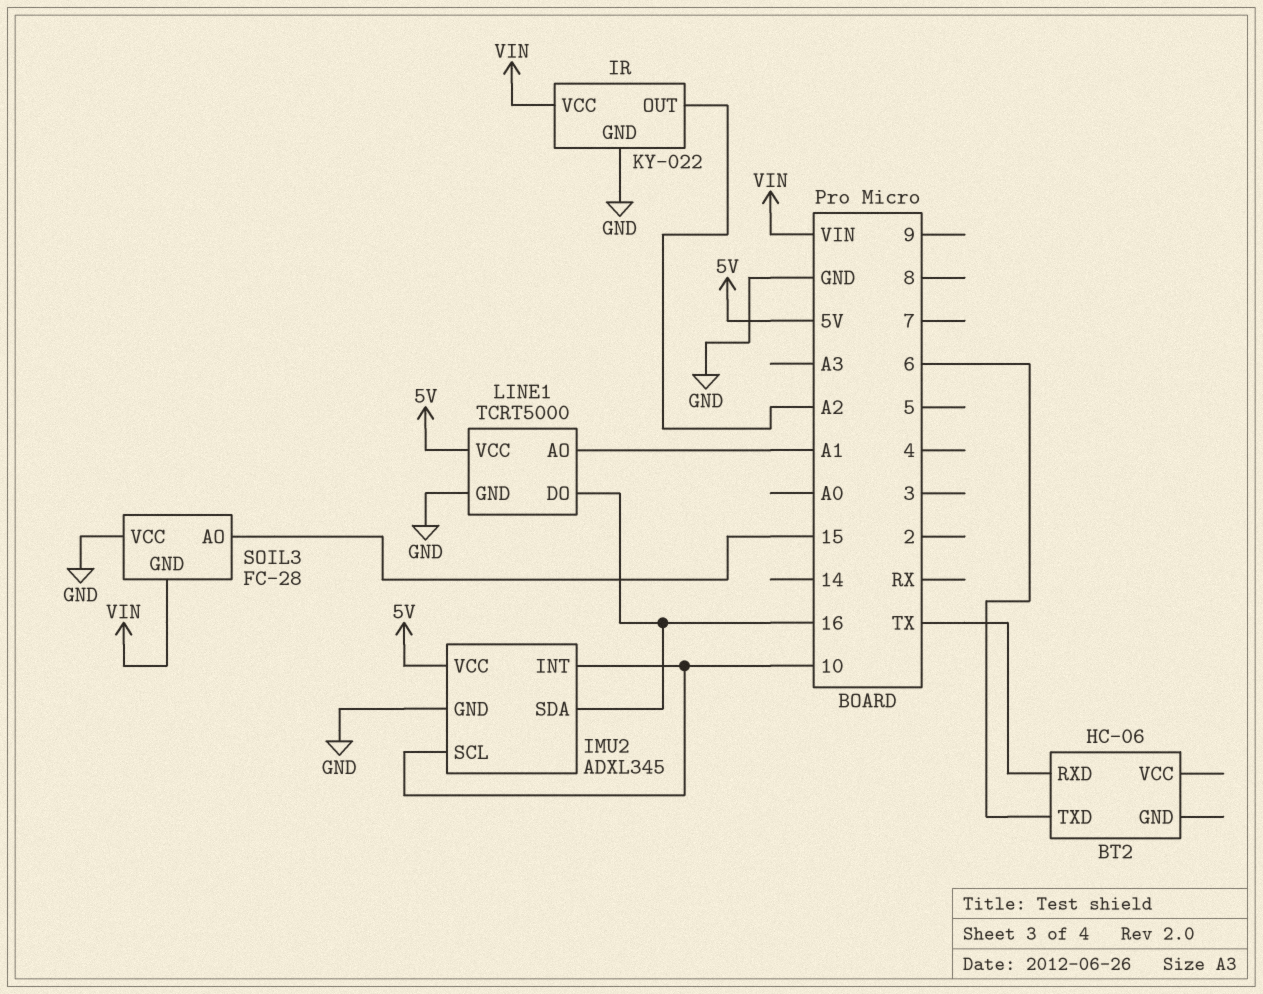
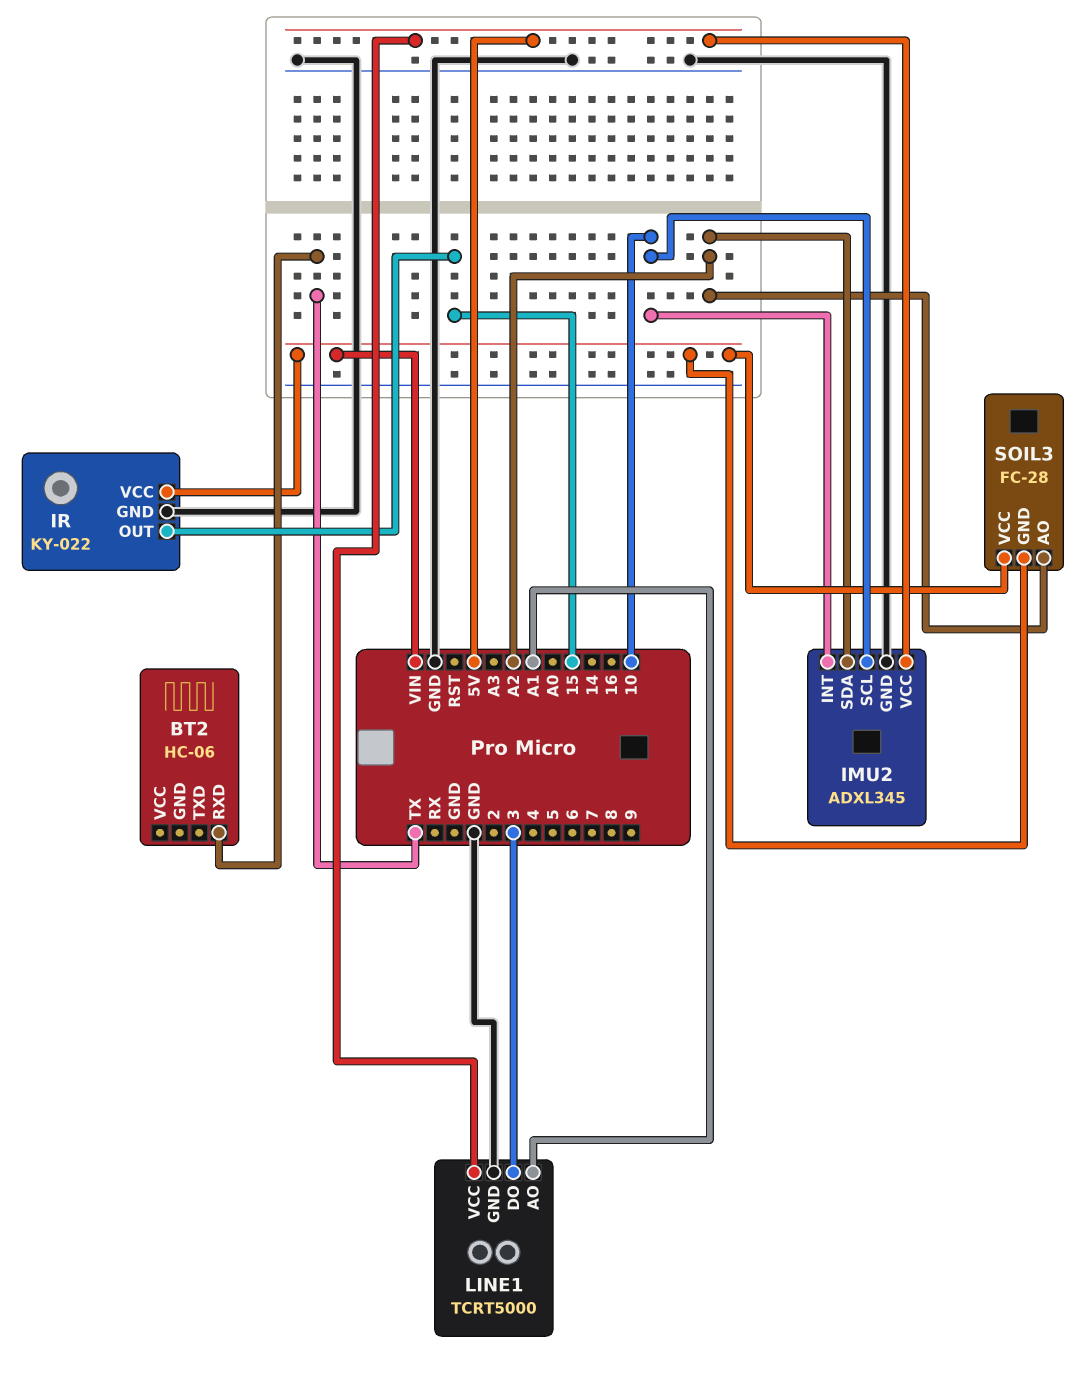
BT2 pin TXD: 6 -> none
IMU2 pin SDA: 16 -> A2
IR pin OUT: A2 -> 15
LINE1 pin DO: 16 -> 3
SOIL3 pin AO: 15 -> A2
SOIL3 pin VCC: GND -> VIN

